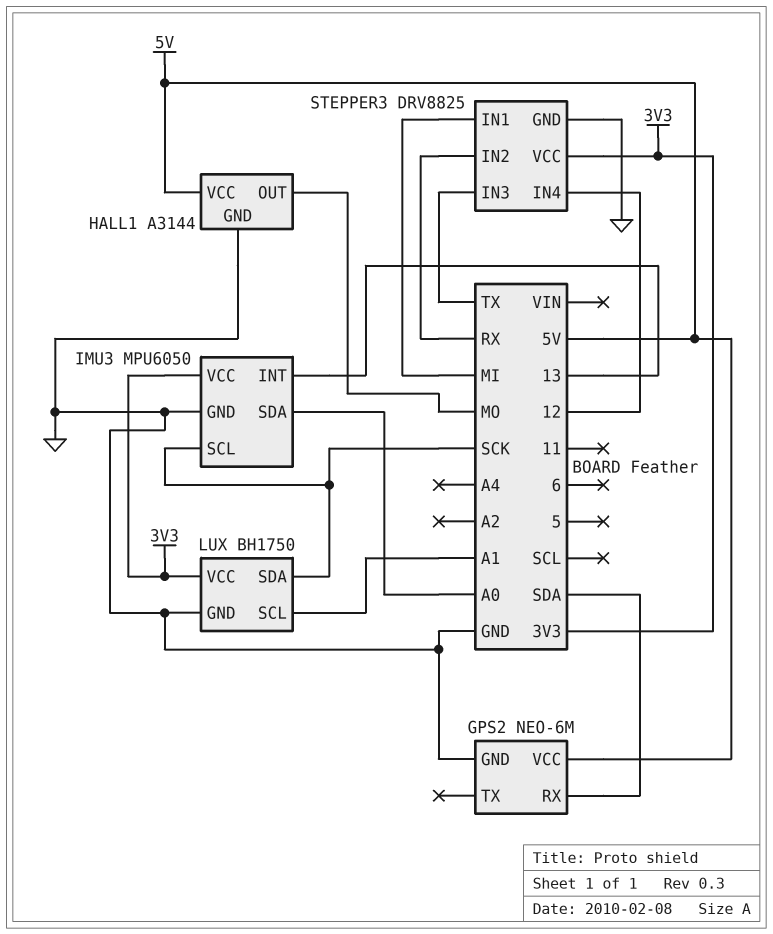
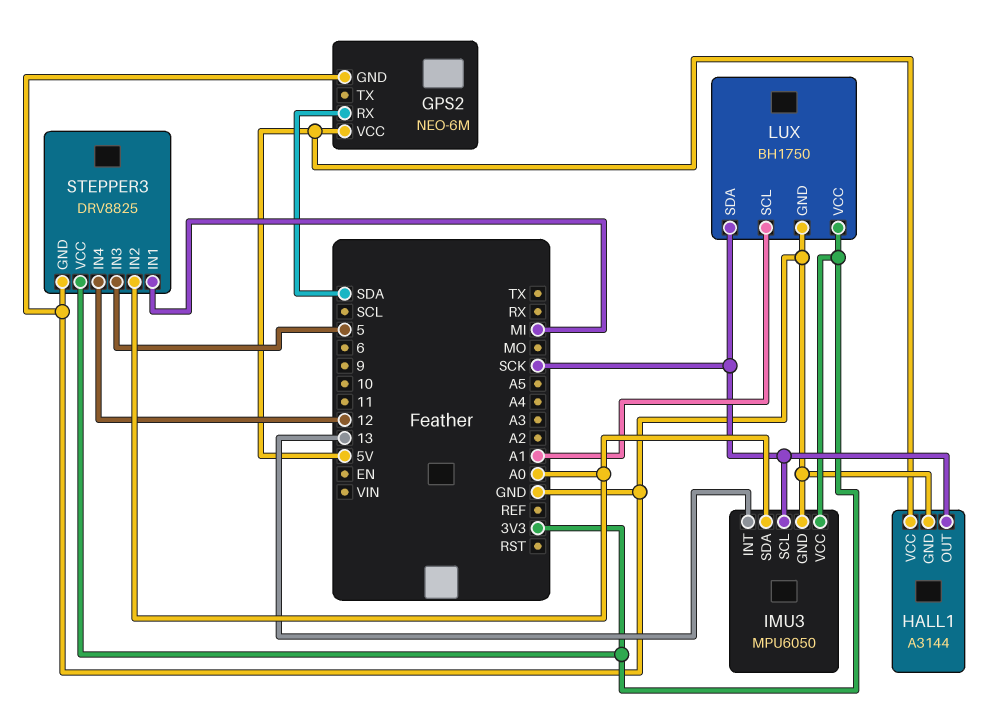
HALL1 pin OUT: MO -> SCK
STEPPER3 pin IN2: RX -> A0
STEPPER3 pin IN3: TX -> 5

